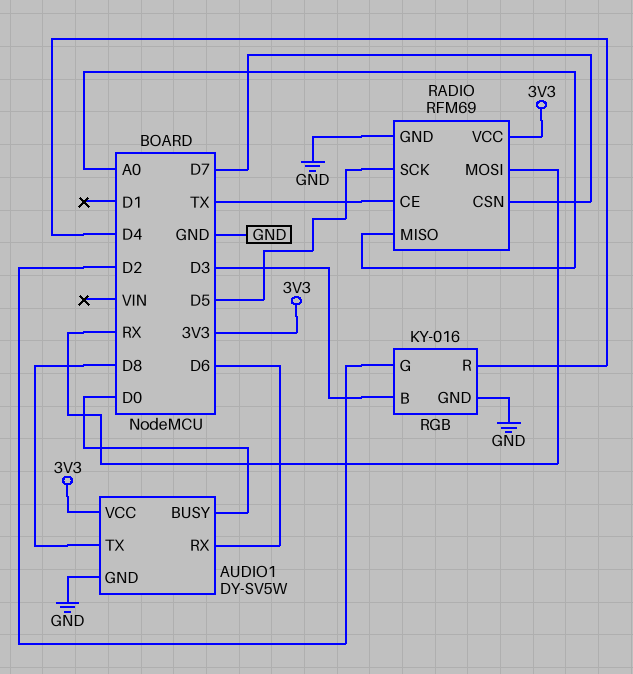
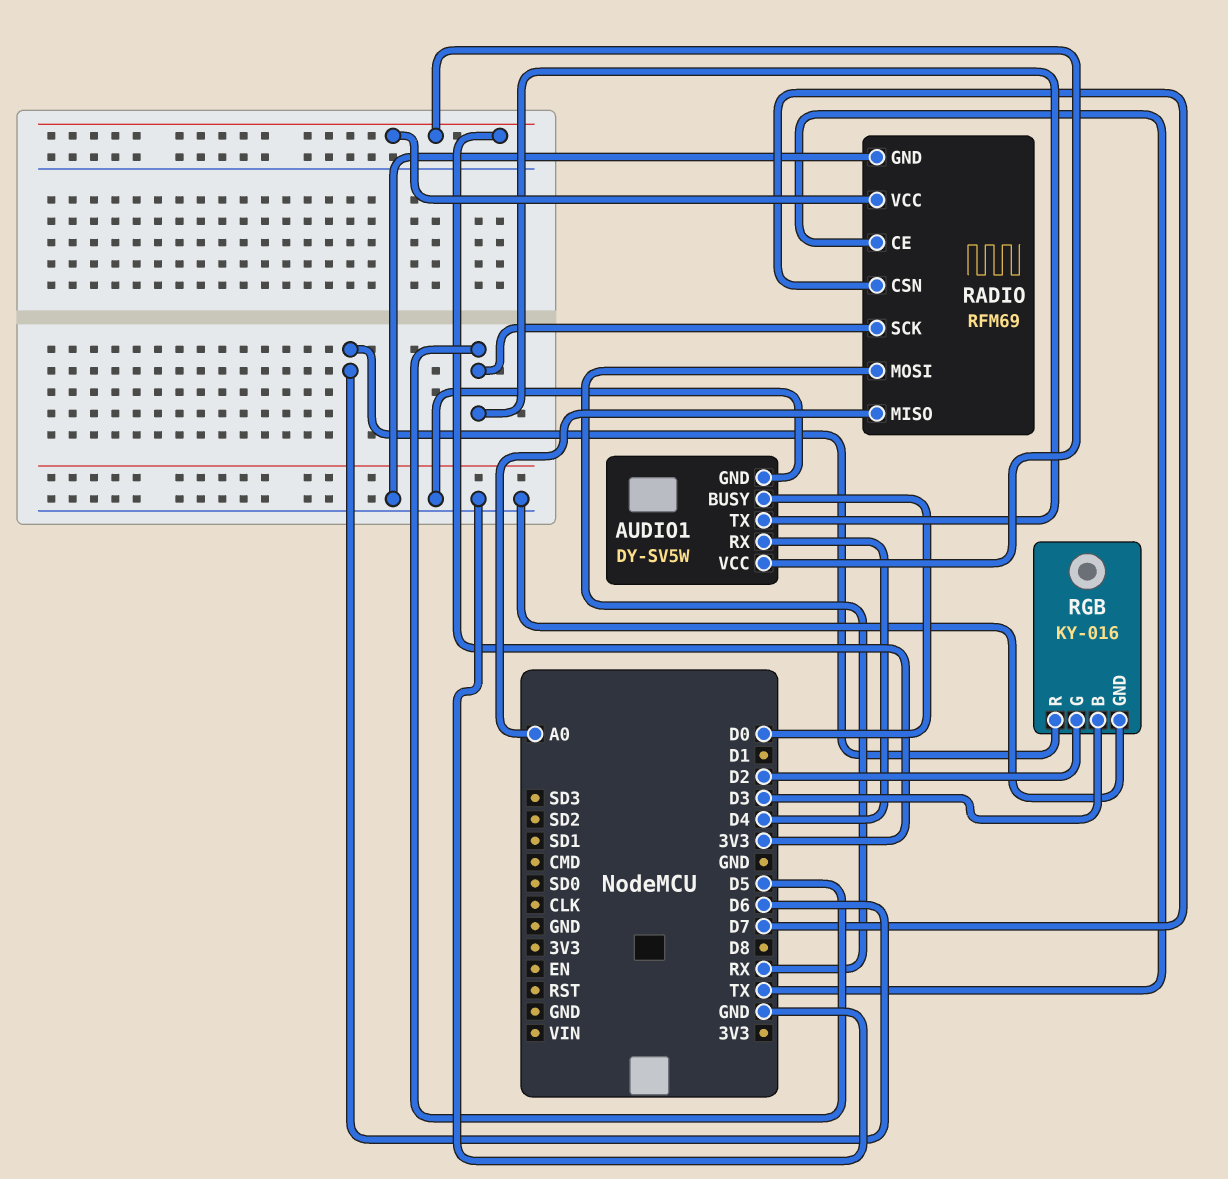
AUDIO1 pin RX: D6 -> D4
AUDIO1 pin TX: D8 -> D5
RGB pin R: D4 -> D6

